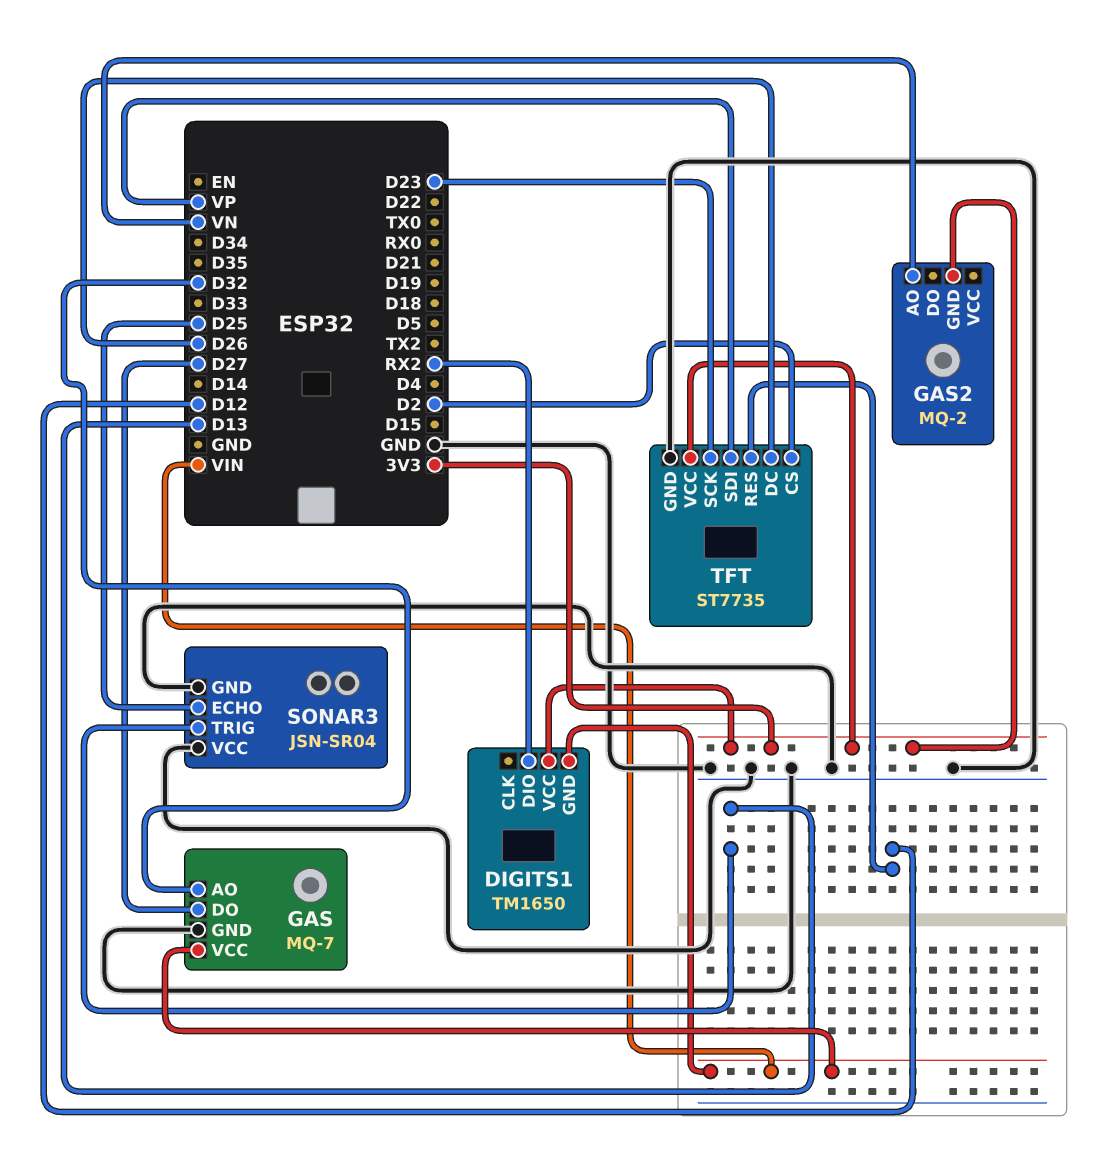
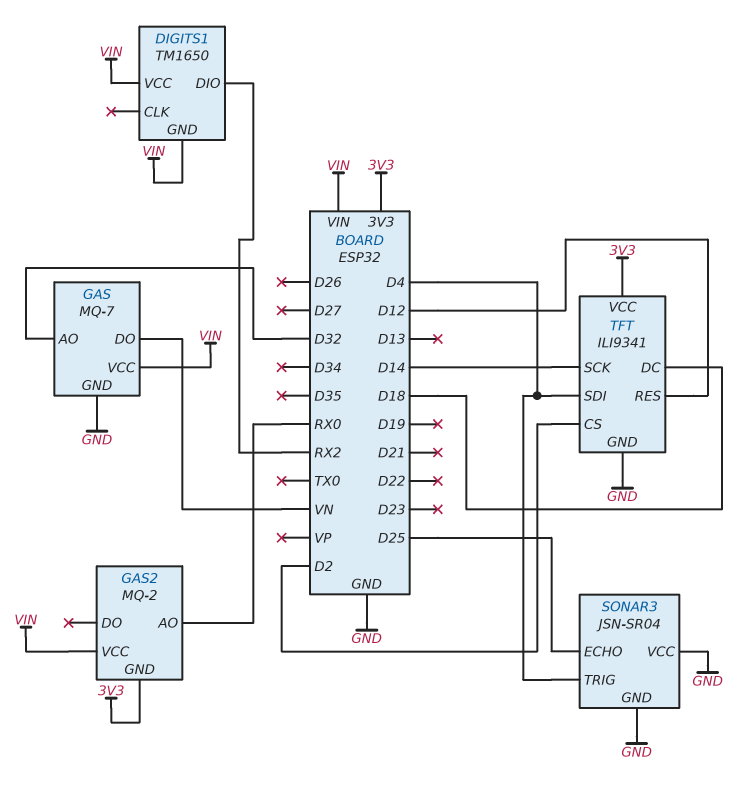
DIGITS1 pin VCC: 3V3 -> VIN
GAS pin DO: D27 -> VN
GAS2 pin AO: VN -> RX0
GAS2 pin VCC: none -> VIN
SONAR3 pin TRIG: D13 -> D4
TFT: ST7735 -> ILI9341
TFT pin DC: D26 -> D18
TFT pin SCK: D23 -> D14
TFT pin SDI: VP -> D4

